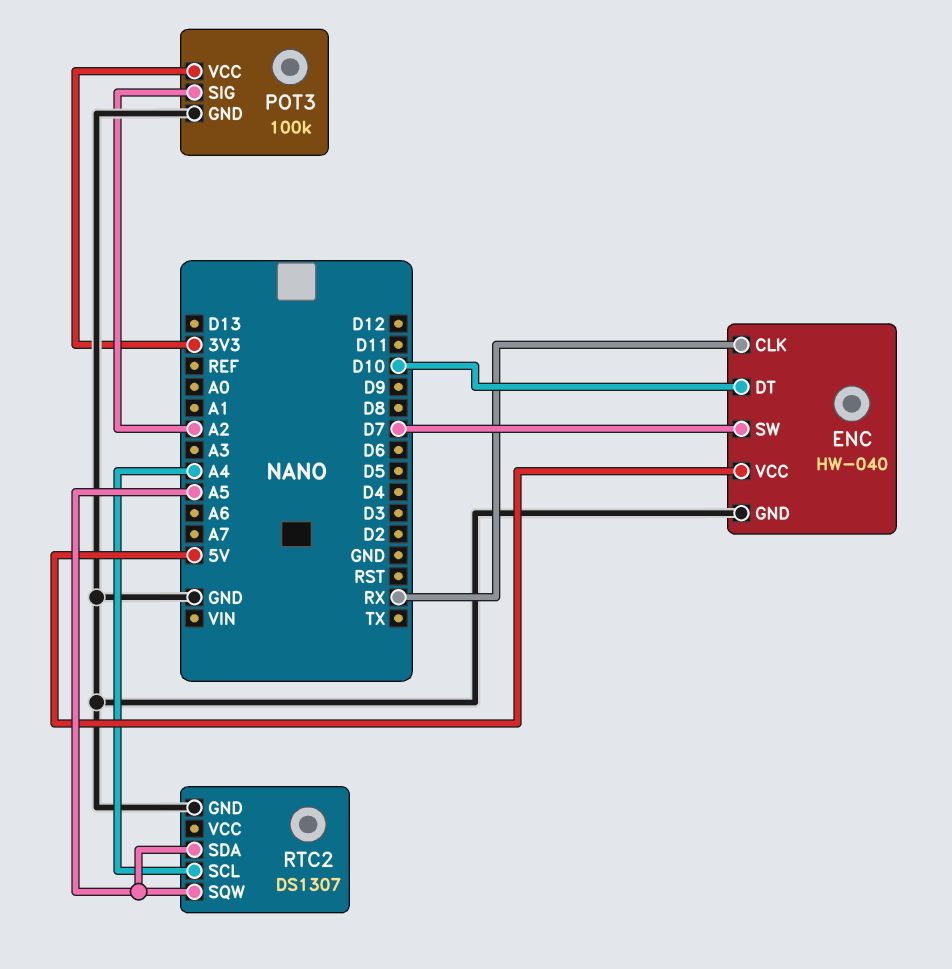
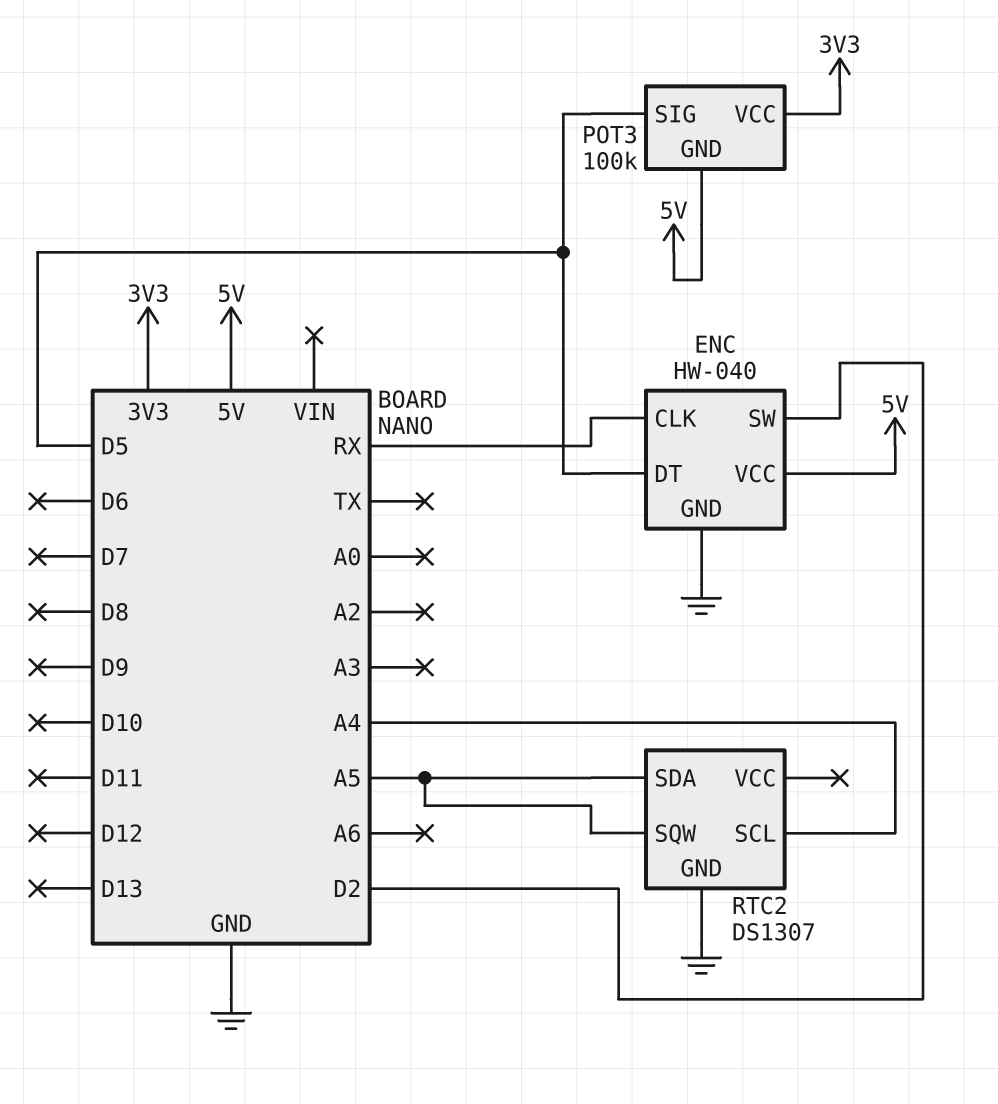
ENC pin DT: D10 -> D5
ENC pin SW: D7 -> D2
POT3 pin GND: GND -> 5V
POT3 pin SIG: A2 -> D5

